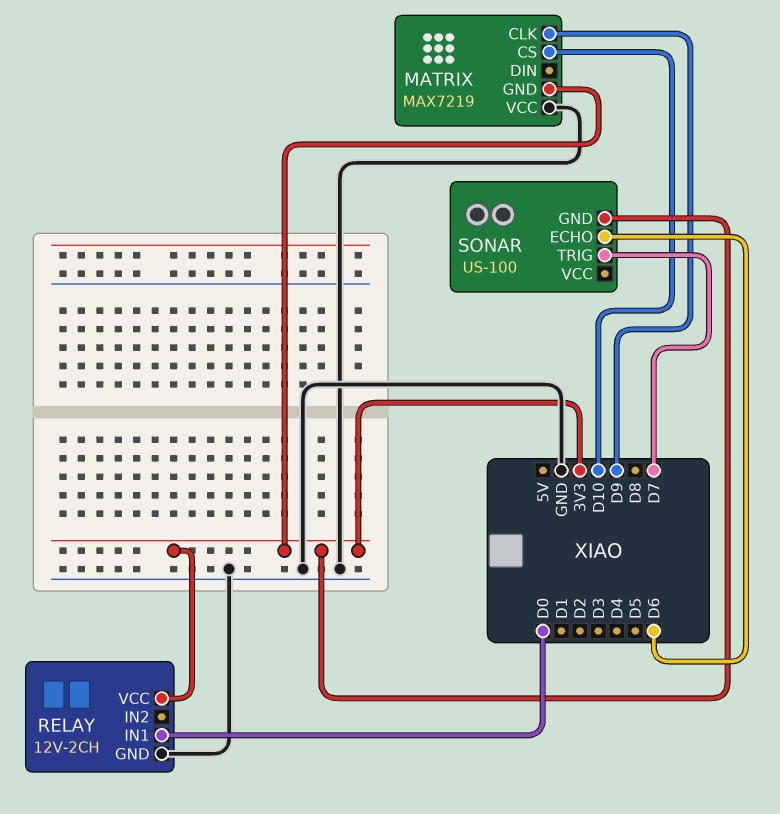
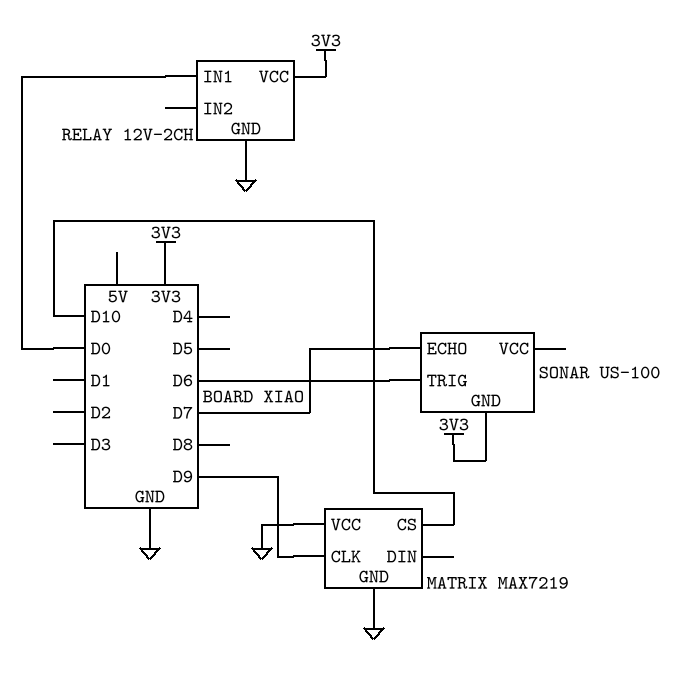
MATRIX pin GND: 3V3 -> GND
SONAR pin ECHO: D6 -> D7
SONAR pin TRIG: D7 -> D6

